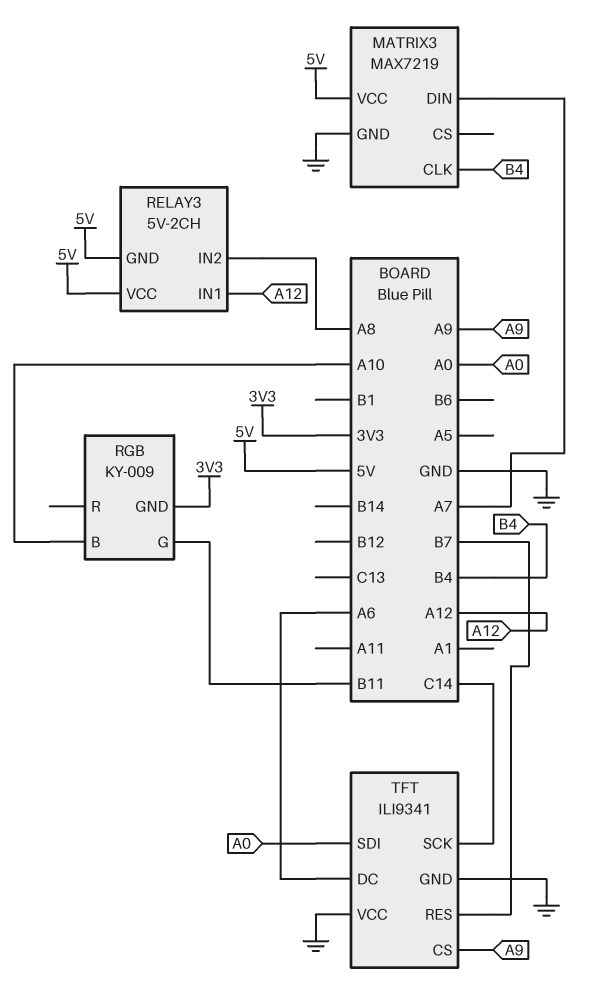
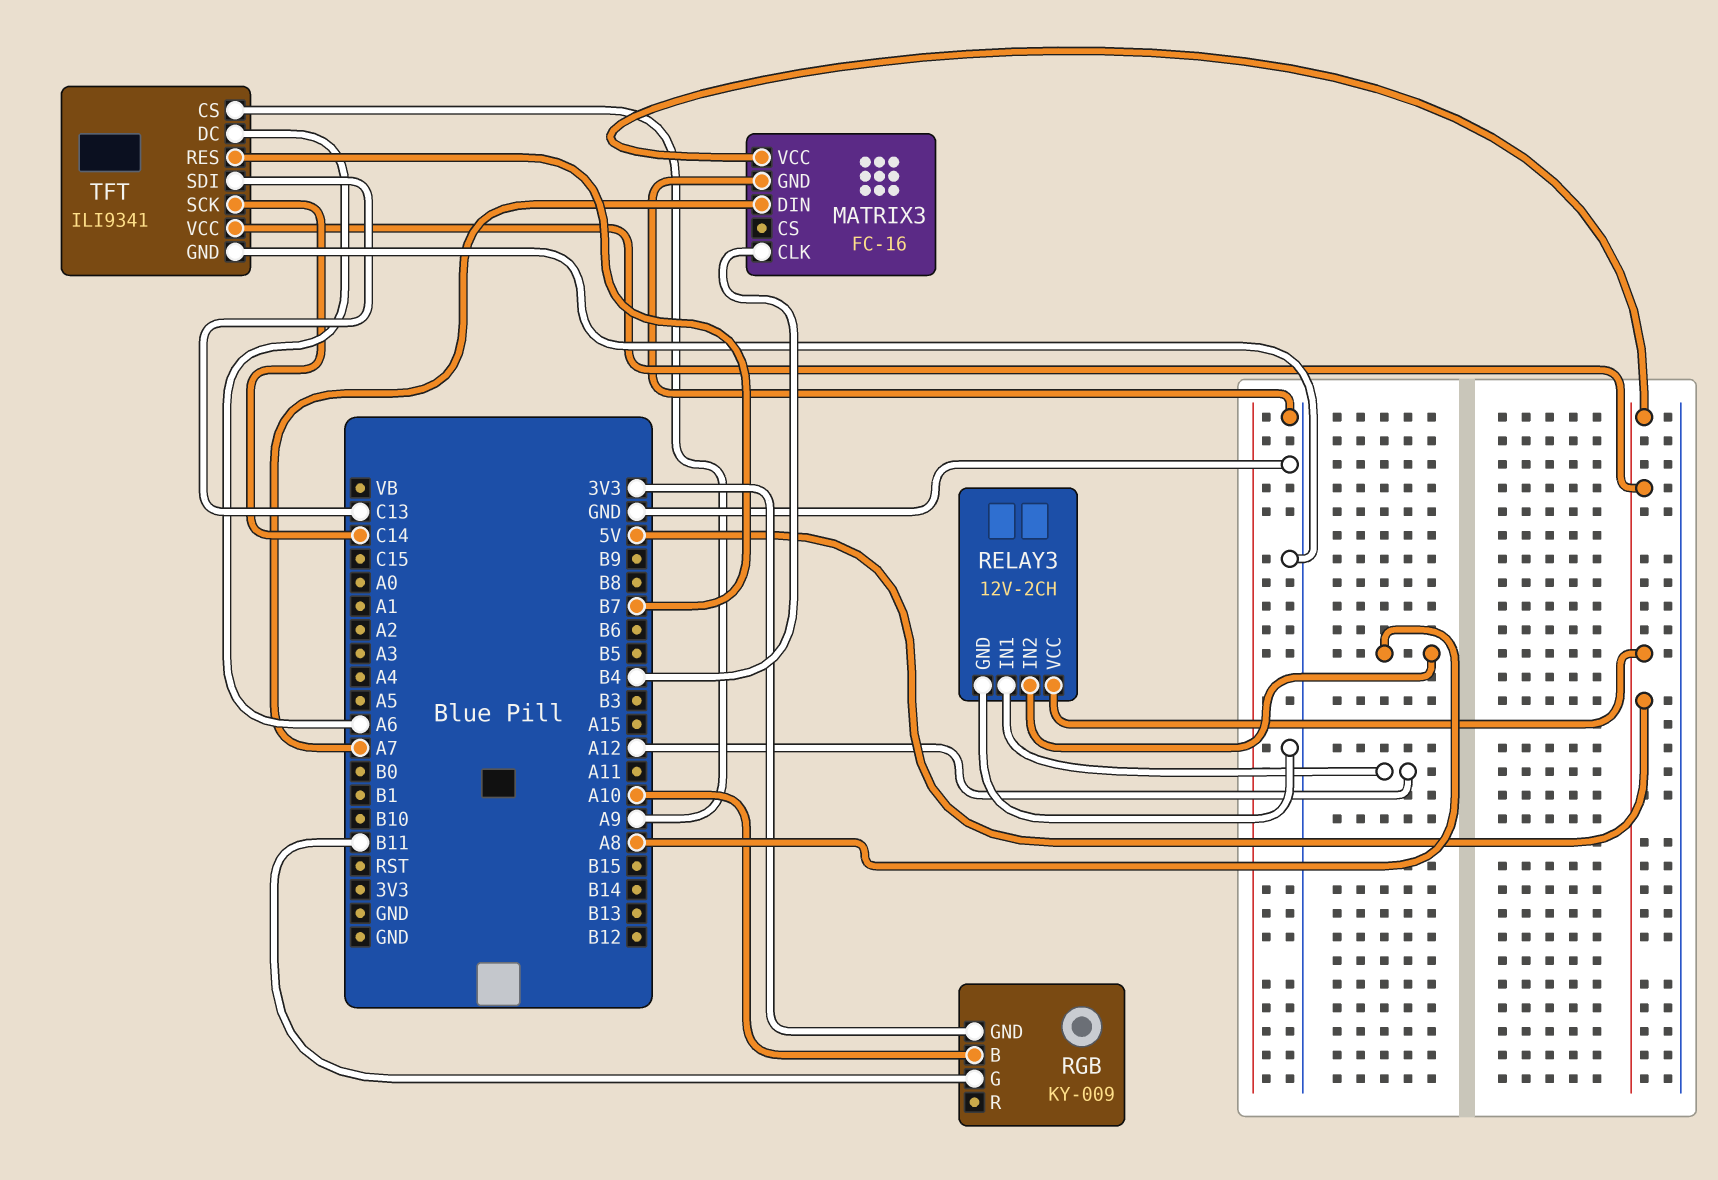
MATRIX3: MAX7219 -> FC-16
RELAY3: 5V-2CH -> 12V-2CH
RELAY3 pin GND: 5V -> GND
TFT pin SDI: A0 -> C13
TFT pin VCC: GND -> 5V

